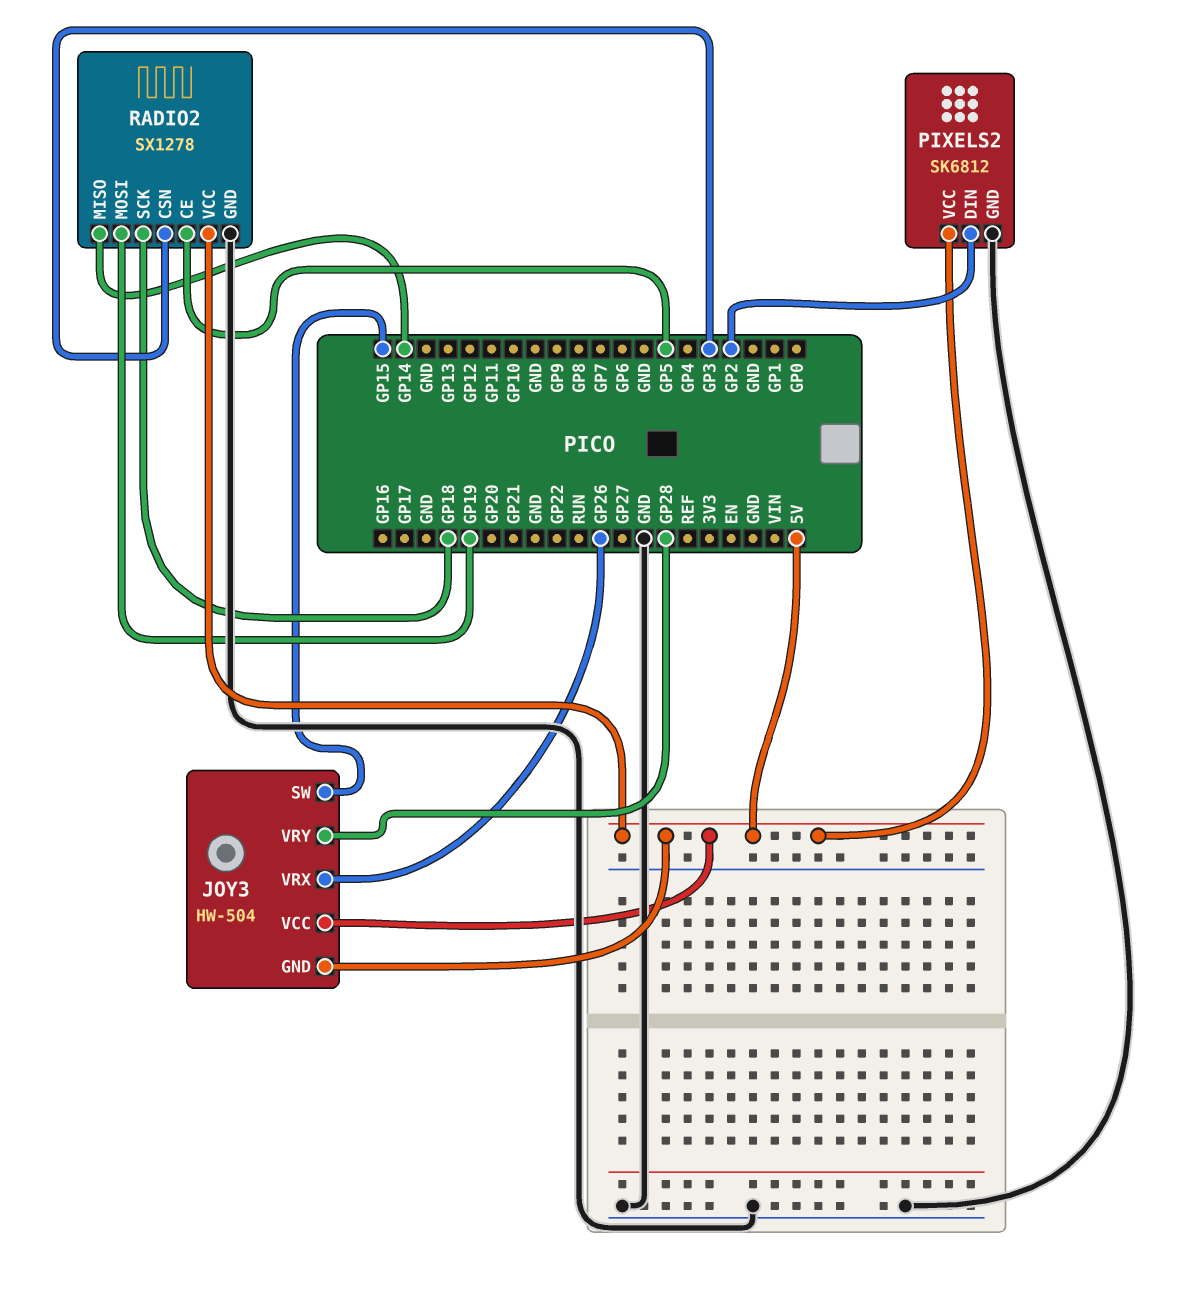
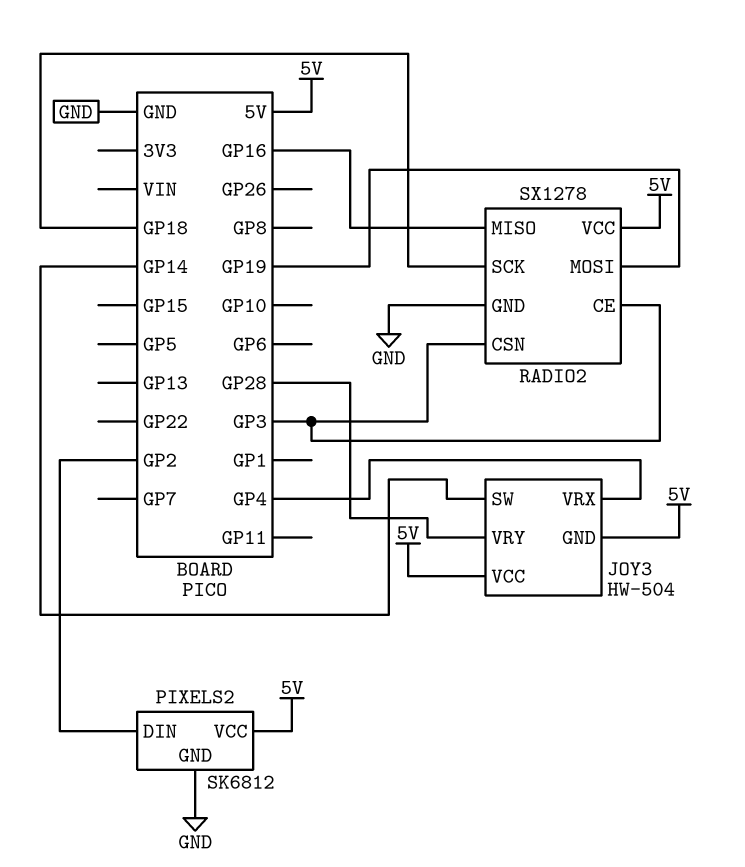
JOY3 pin SW: GP15 -> GP14
JOY3 pin VRX: GP26 -> GP4
RADIO2 pin CE: GP5 -> GP3
RADIO2 pin MISO: GP14 -> GP16

